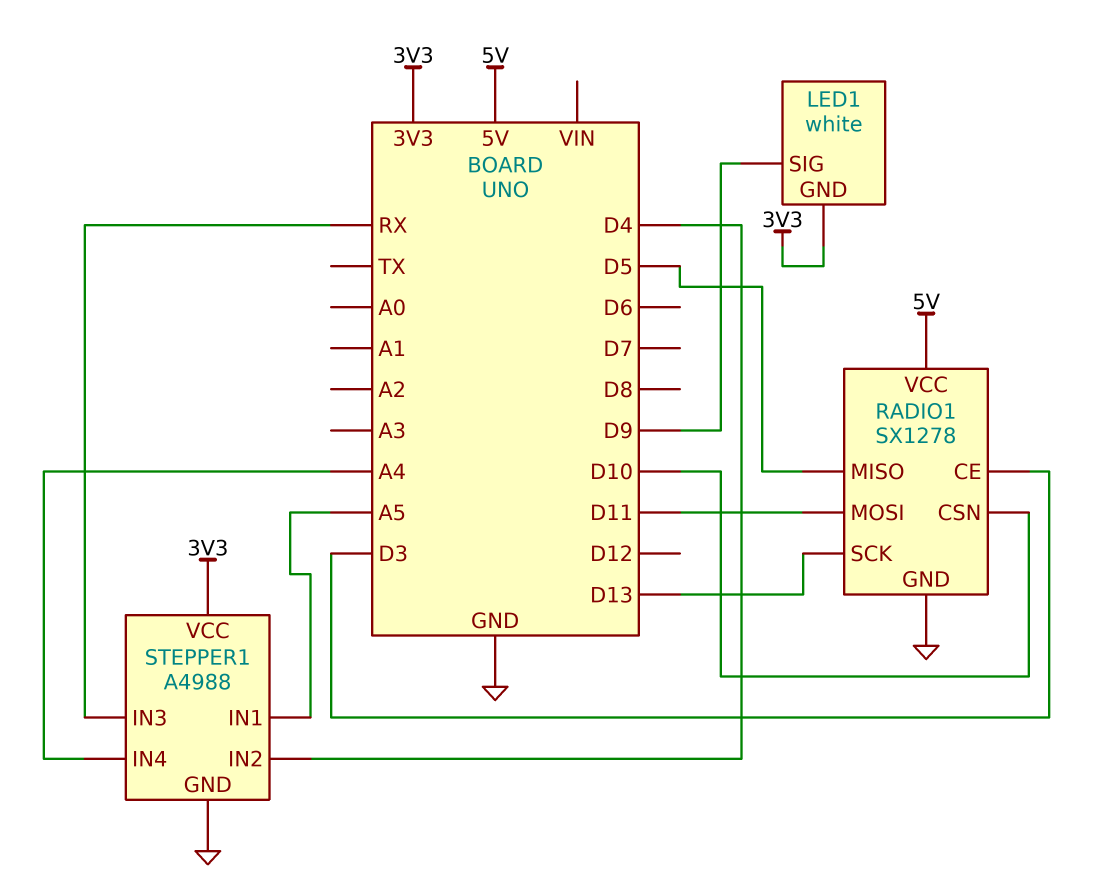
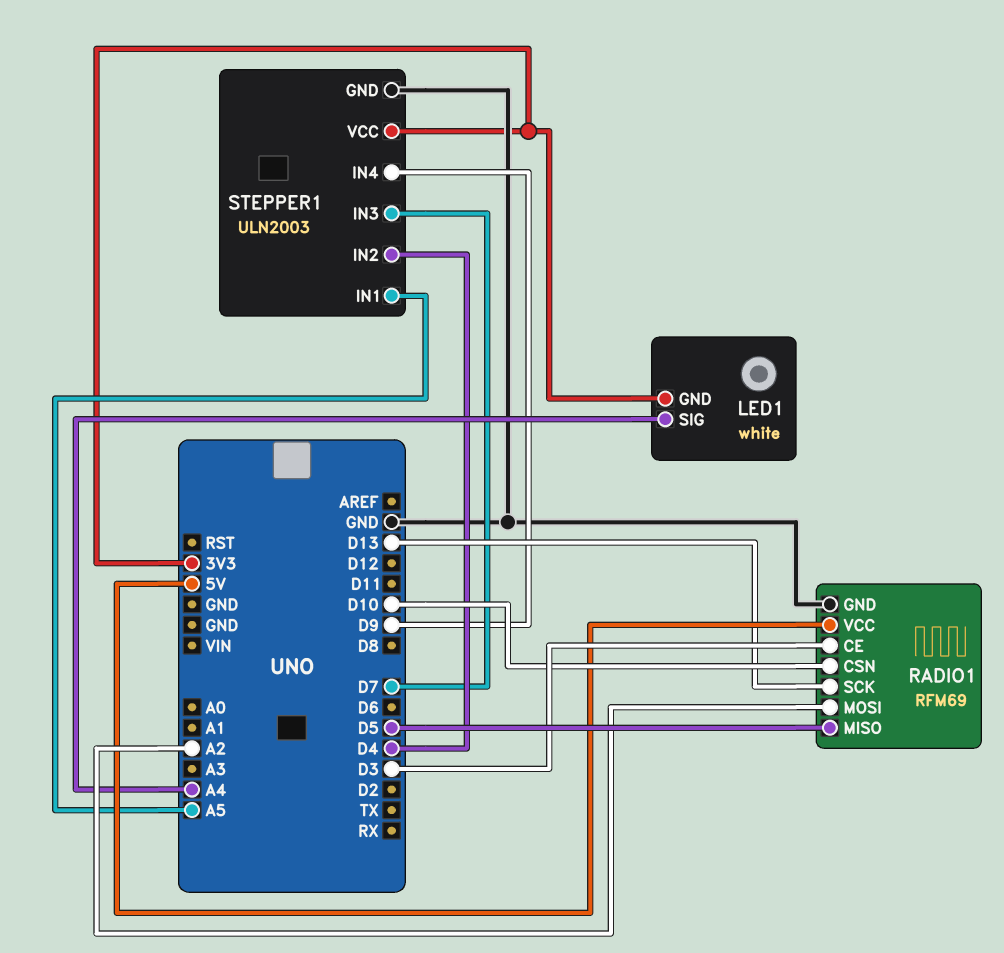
LED1 pin SIG: D9 -> A4
RADIO1: SX1278 -> RFM69
RADIO1 pin MOSI: D11 -> A2
STEPPER1: A4988 -> ULN2003
STEPPER1 pin IN3: RX -> D7
STEPPER1 pin IN4: A4 -> D9

